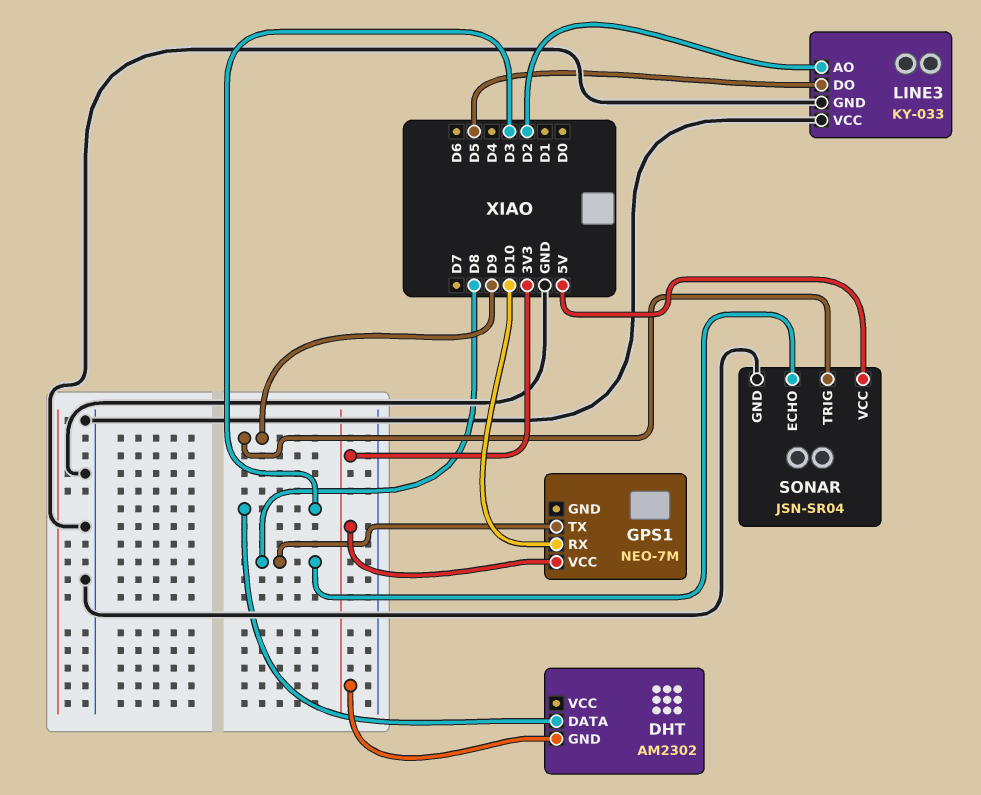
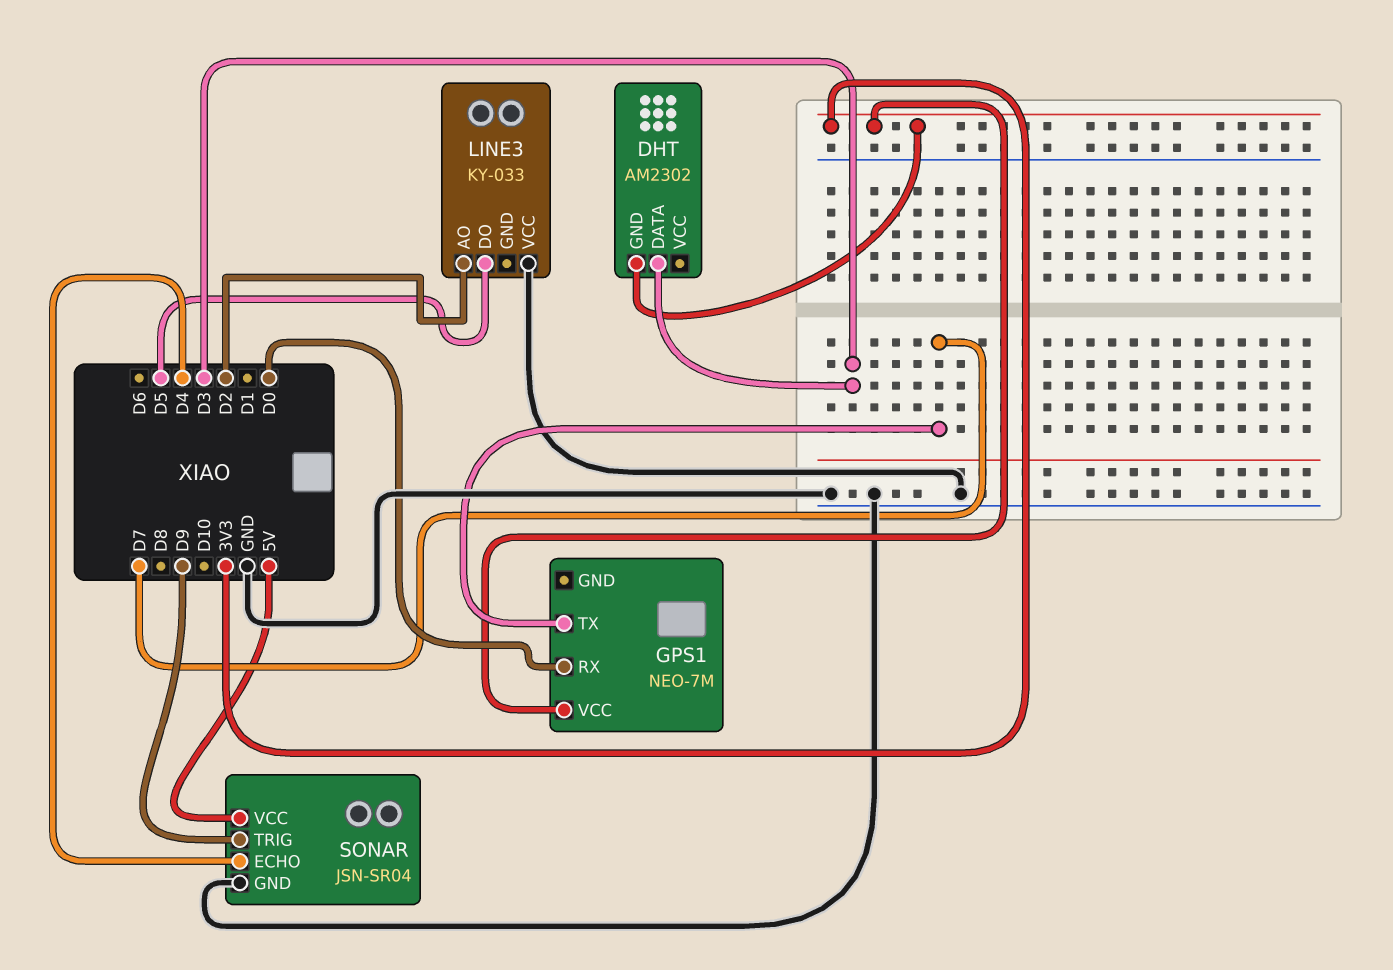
GPS1 pin RX: D10 -> D0
GPS1 pin TX: D8 -> D7
LINE3 pin GND: GND -> none
SONAR pin ECHO: D8 -> D4

